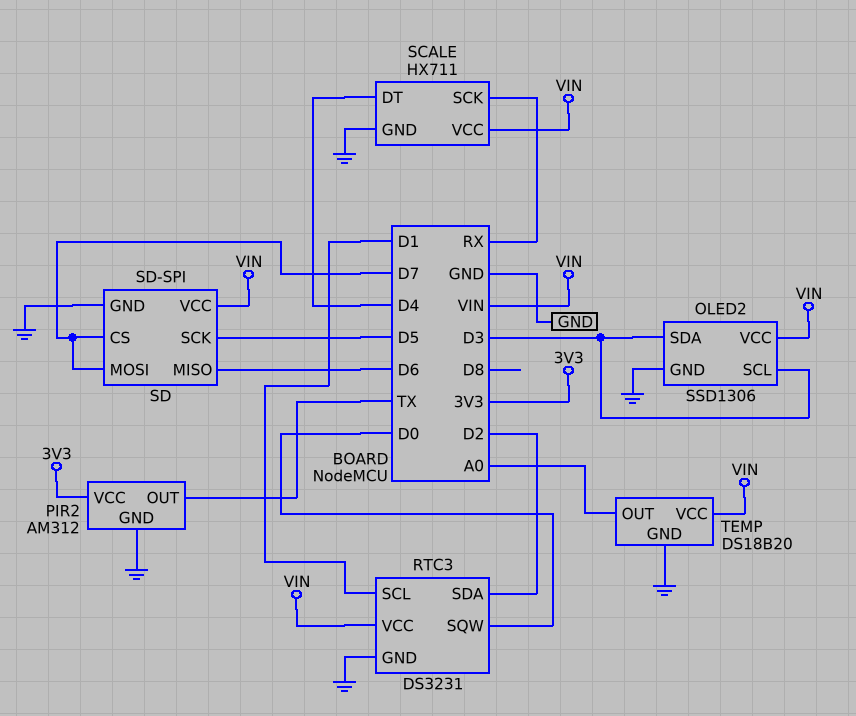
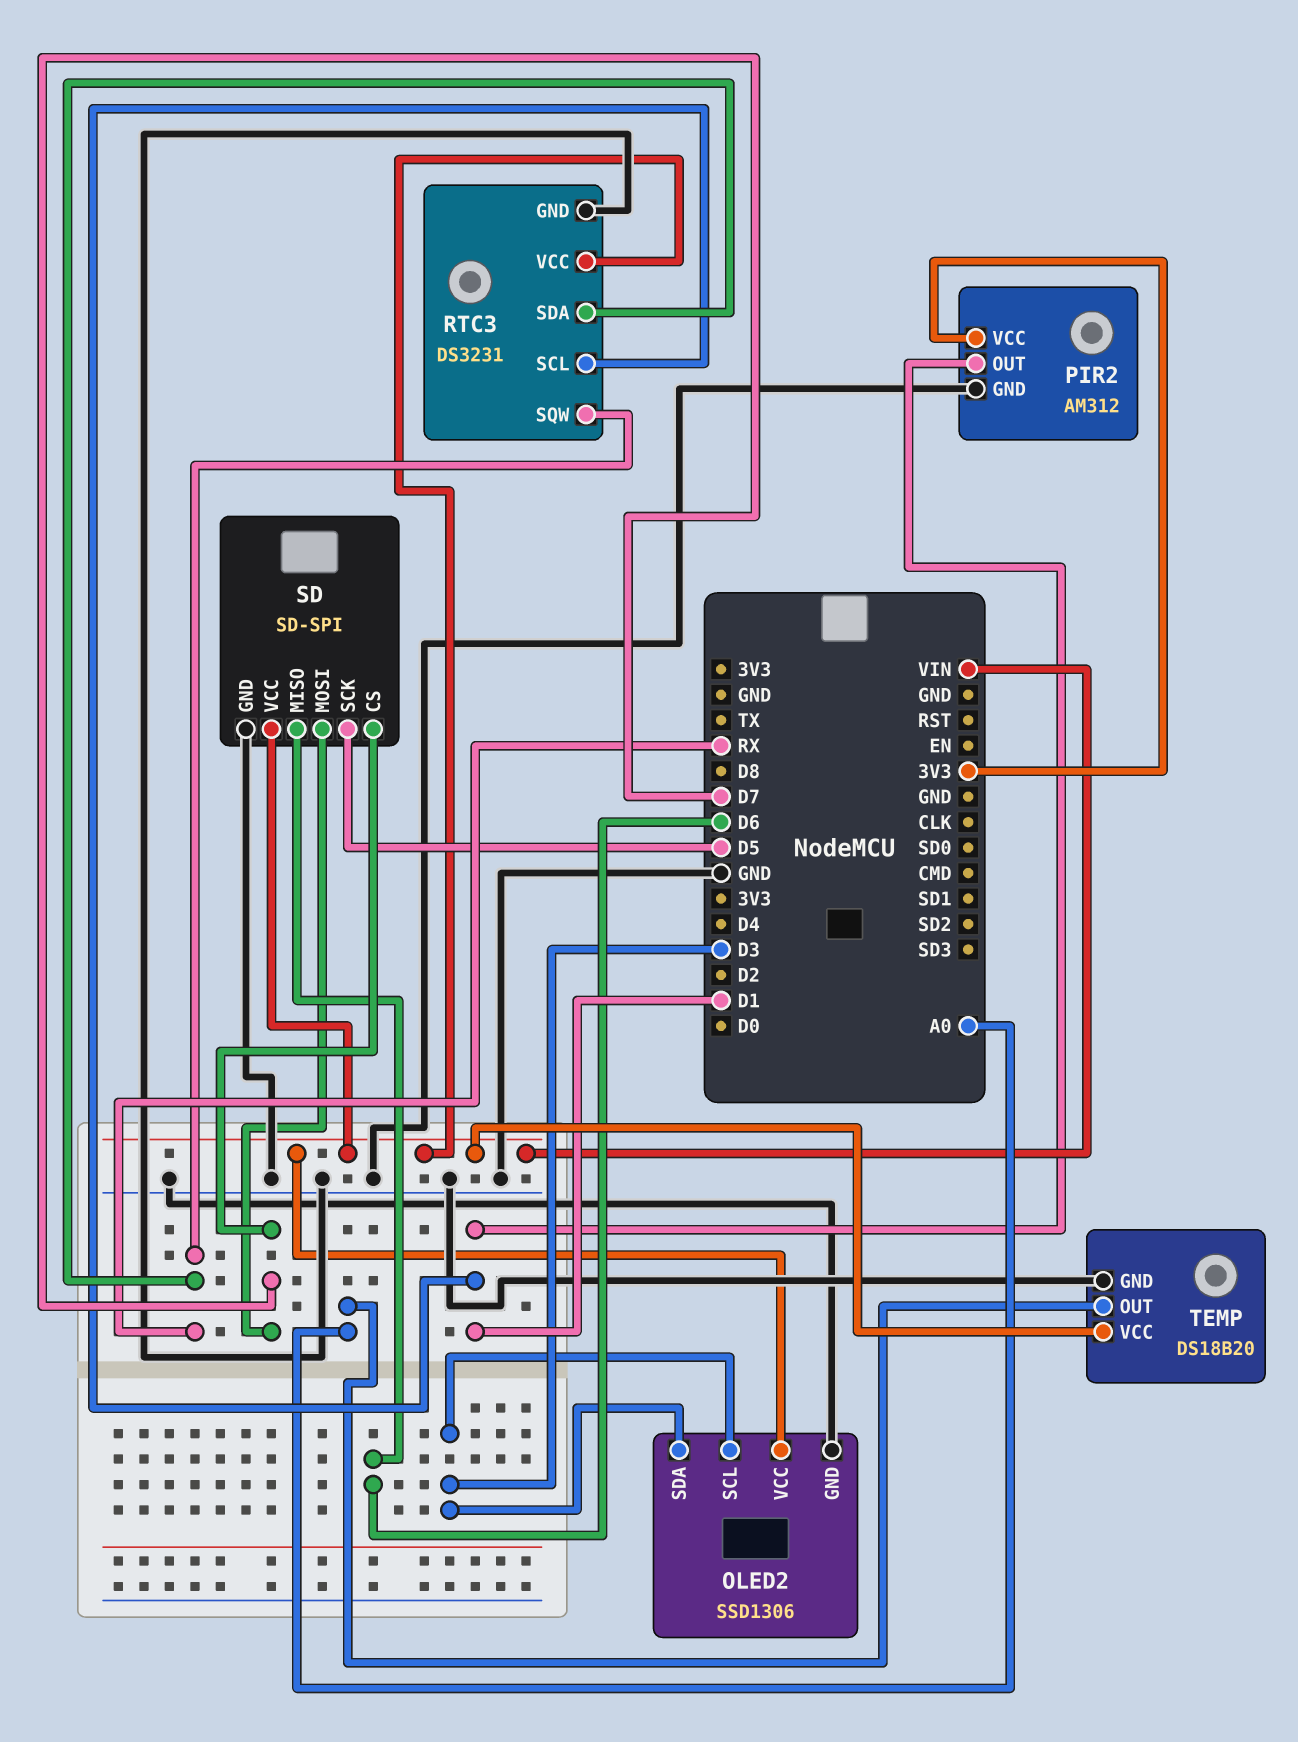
PIR2 pin OUT: TX -> D1
RTC3 pin SDA: D2 -> RX
RTC3 pin SQW: D0 -> RX
SCALE: HX711 -> none
SCALE pin DT: D4 -> none
SCALE pin GND: GND -> none
SCALE pin SCK: RX -> none
SCALE pin VCC: VIN -> none

